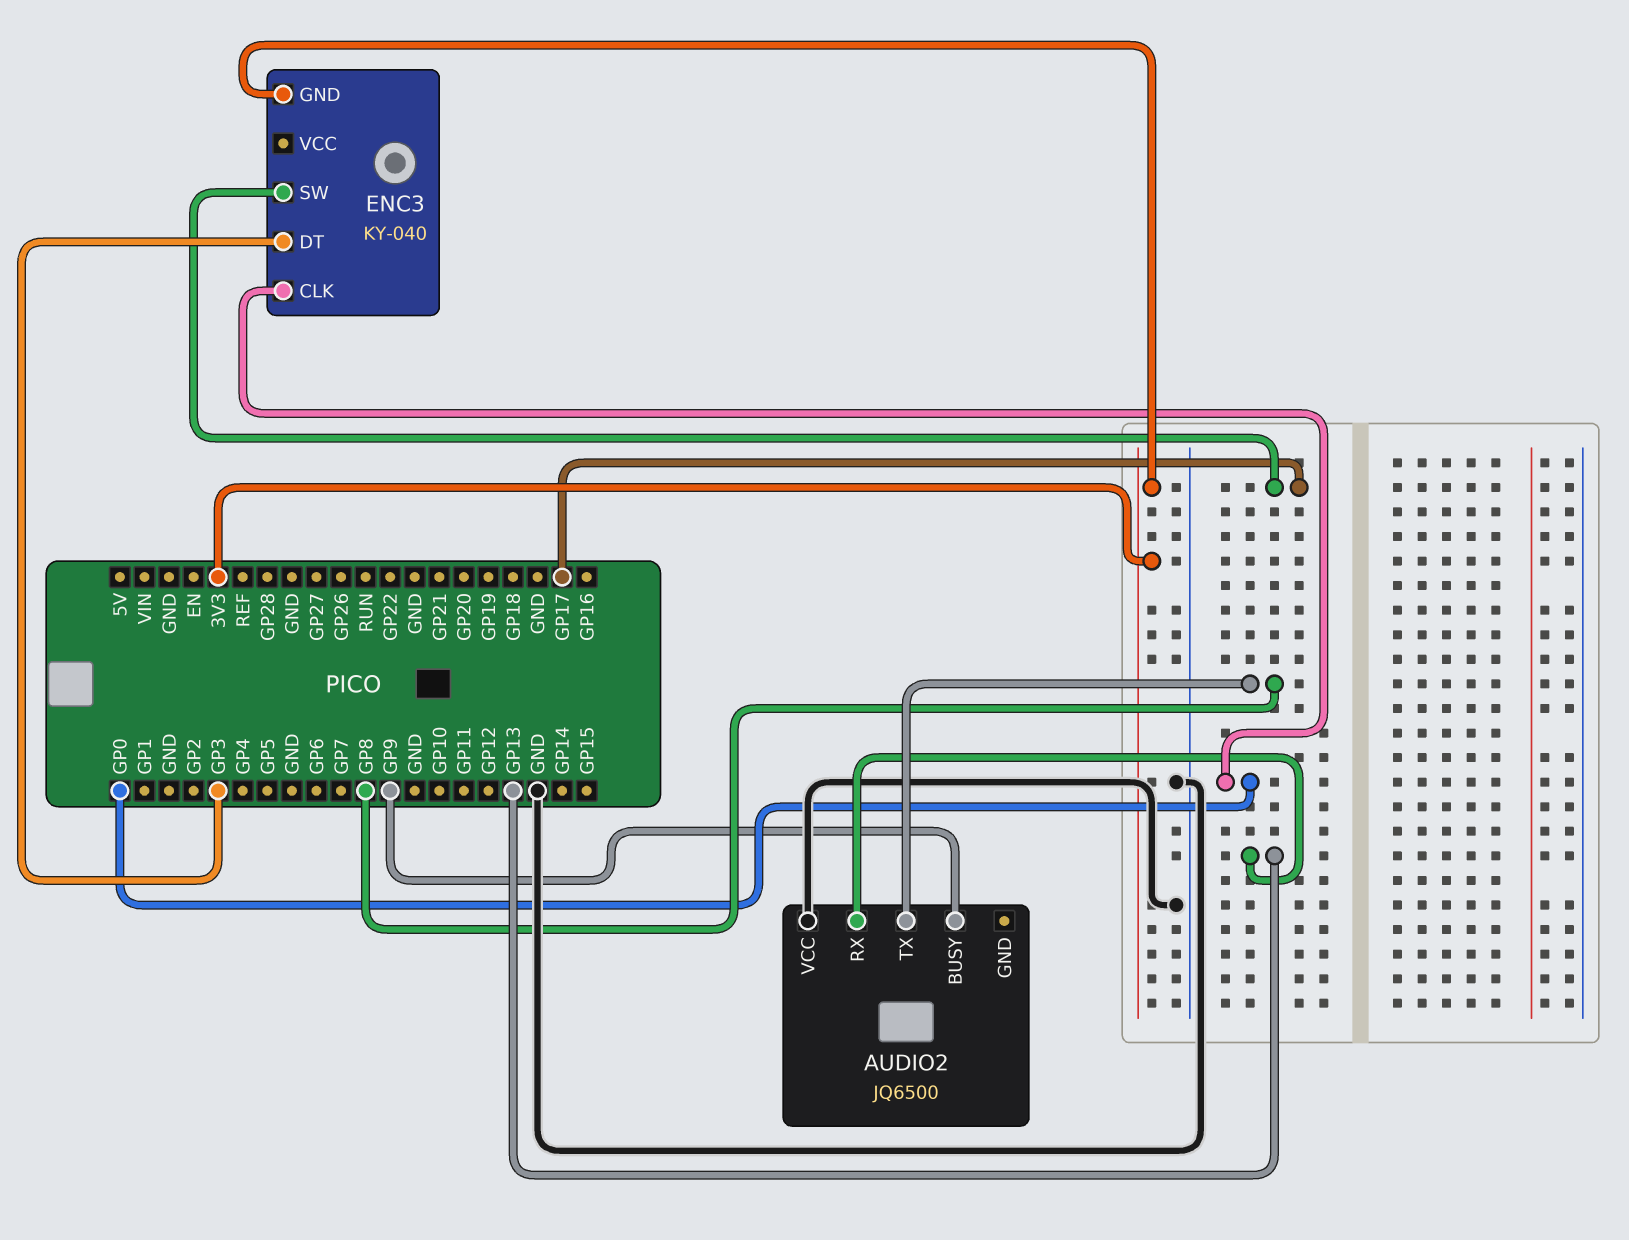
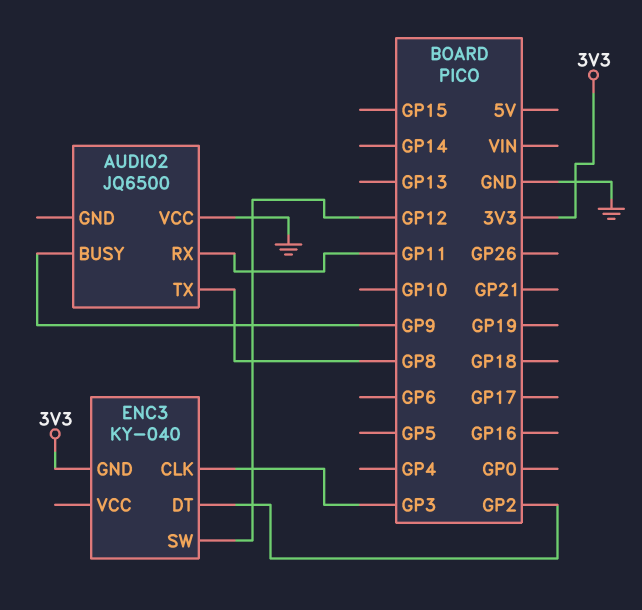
AUDIO2 pin RX: GP13 -> GP11
ENC3 pin CLK: GP0 -> GP3
ENC3 pin DT: GP3 -> GP2
ENC3 pin SW: GP17 -> GP12

